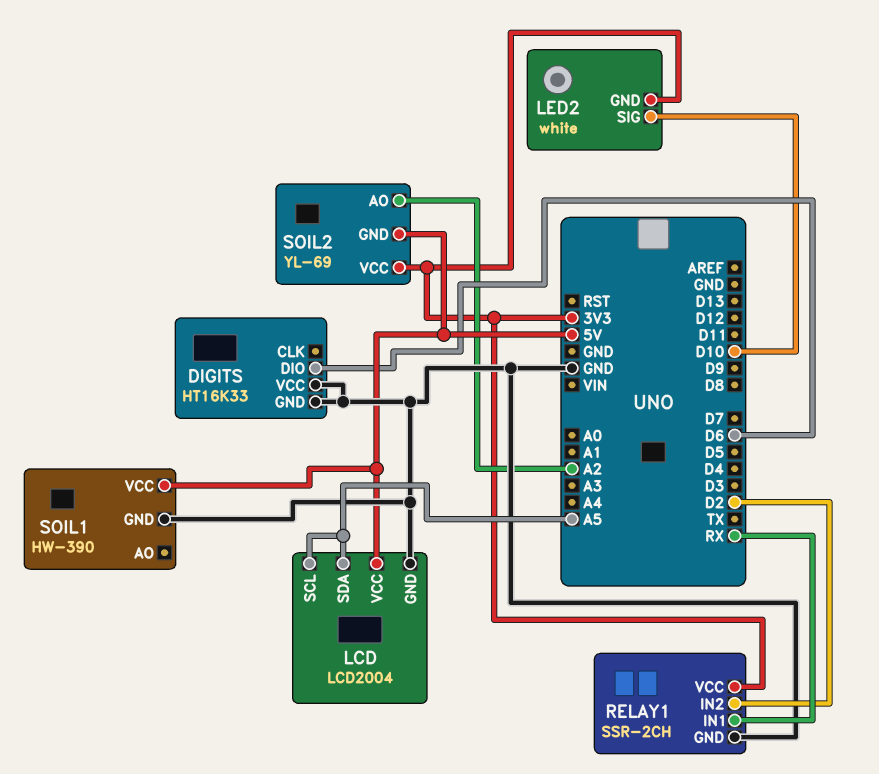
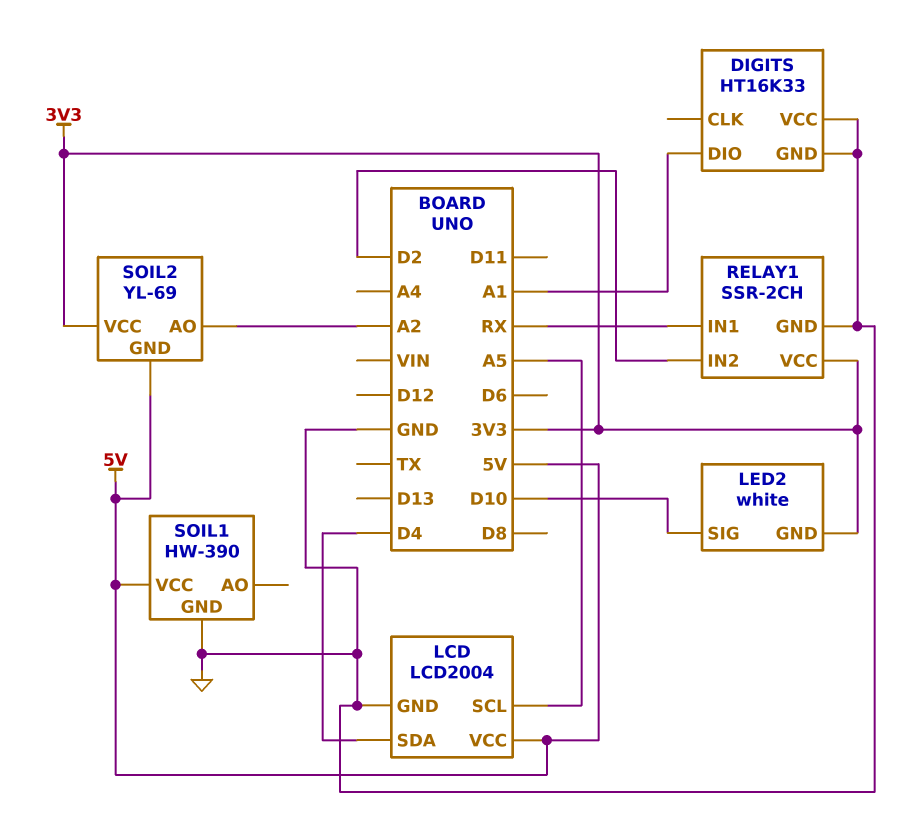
DIGITS pin DIO: D6 -> A1
LCD pin SDA: A5 -> D4

